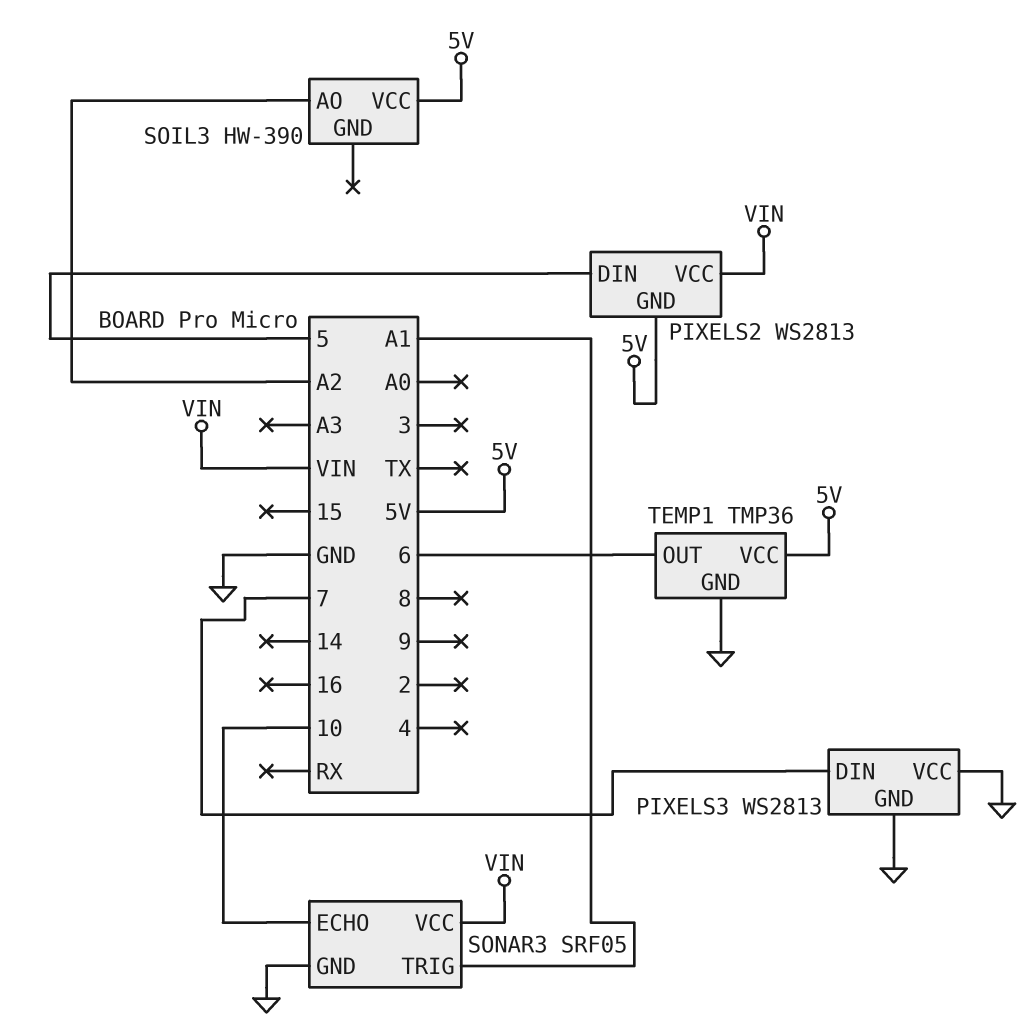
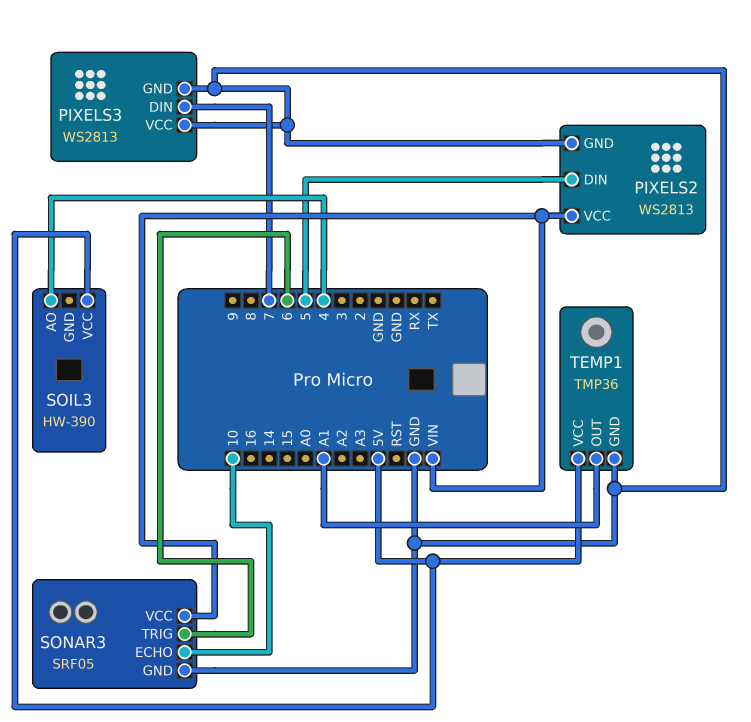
PIXELS2 pin GND: 5V -> GND
SOIL3 pin AO: A2 -> 4
SONAR3 pin TRIG: A1 -> 6
TEMP1 pin OUT: 6 -> A1

